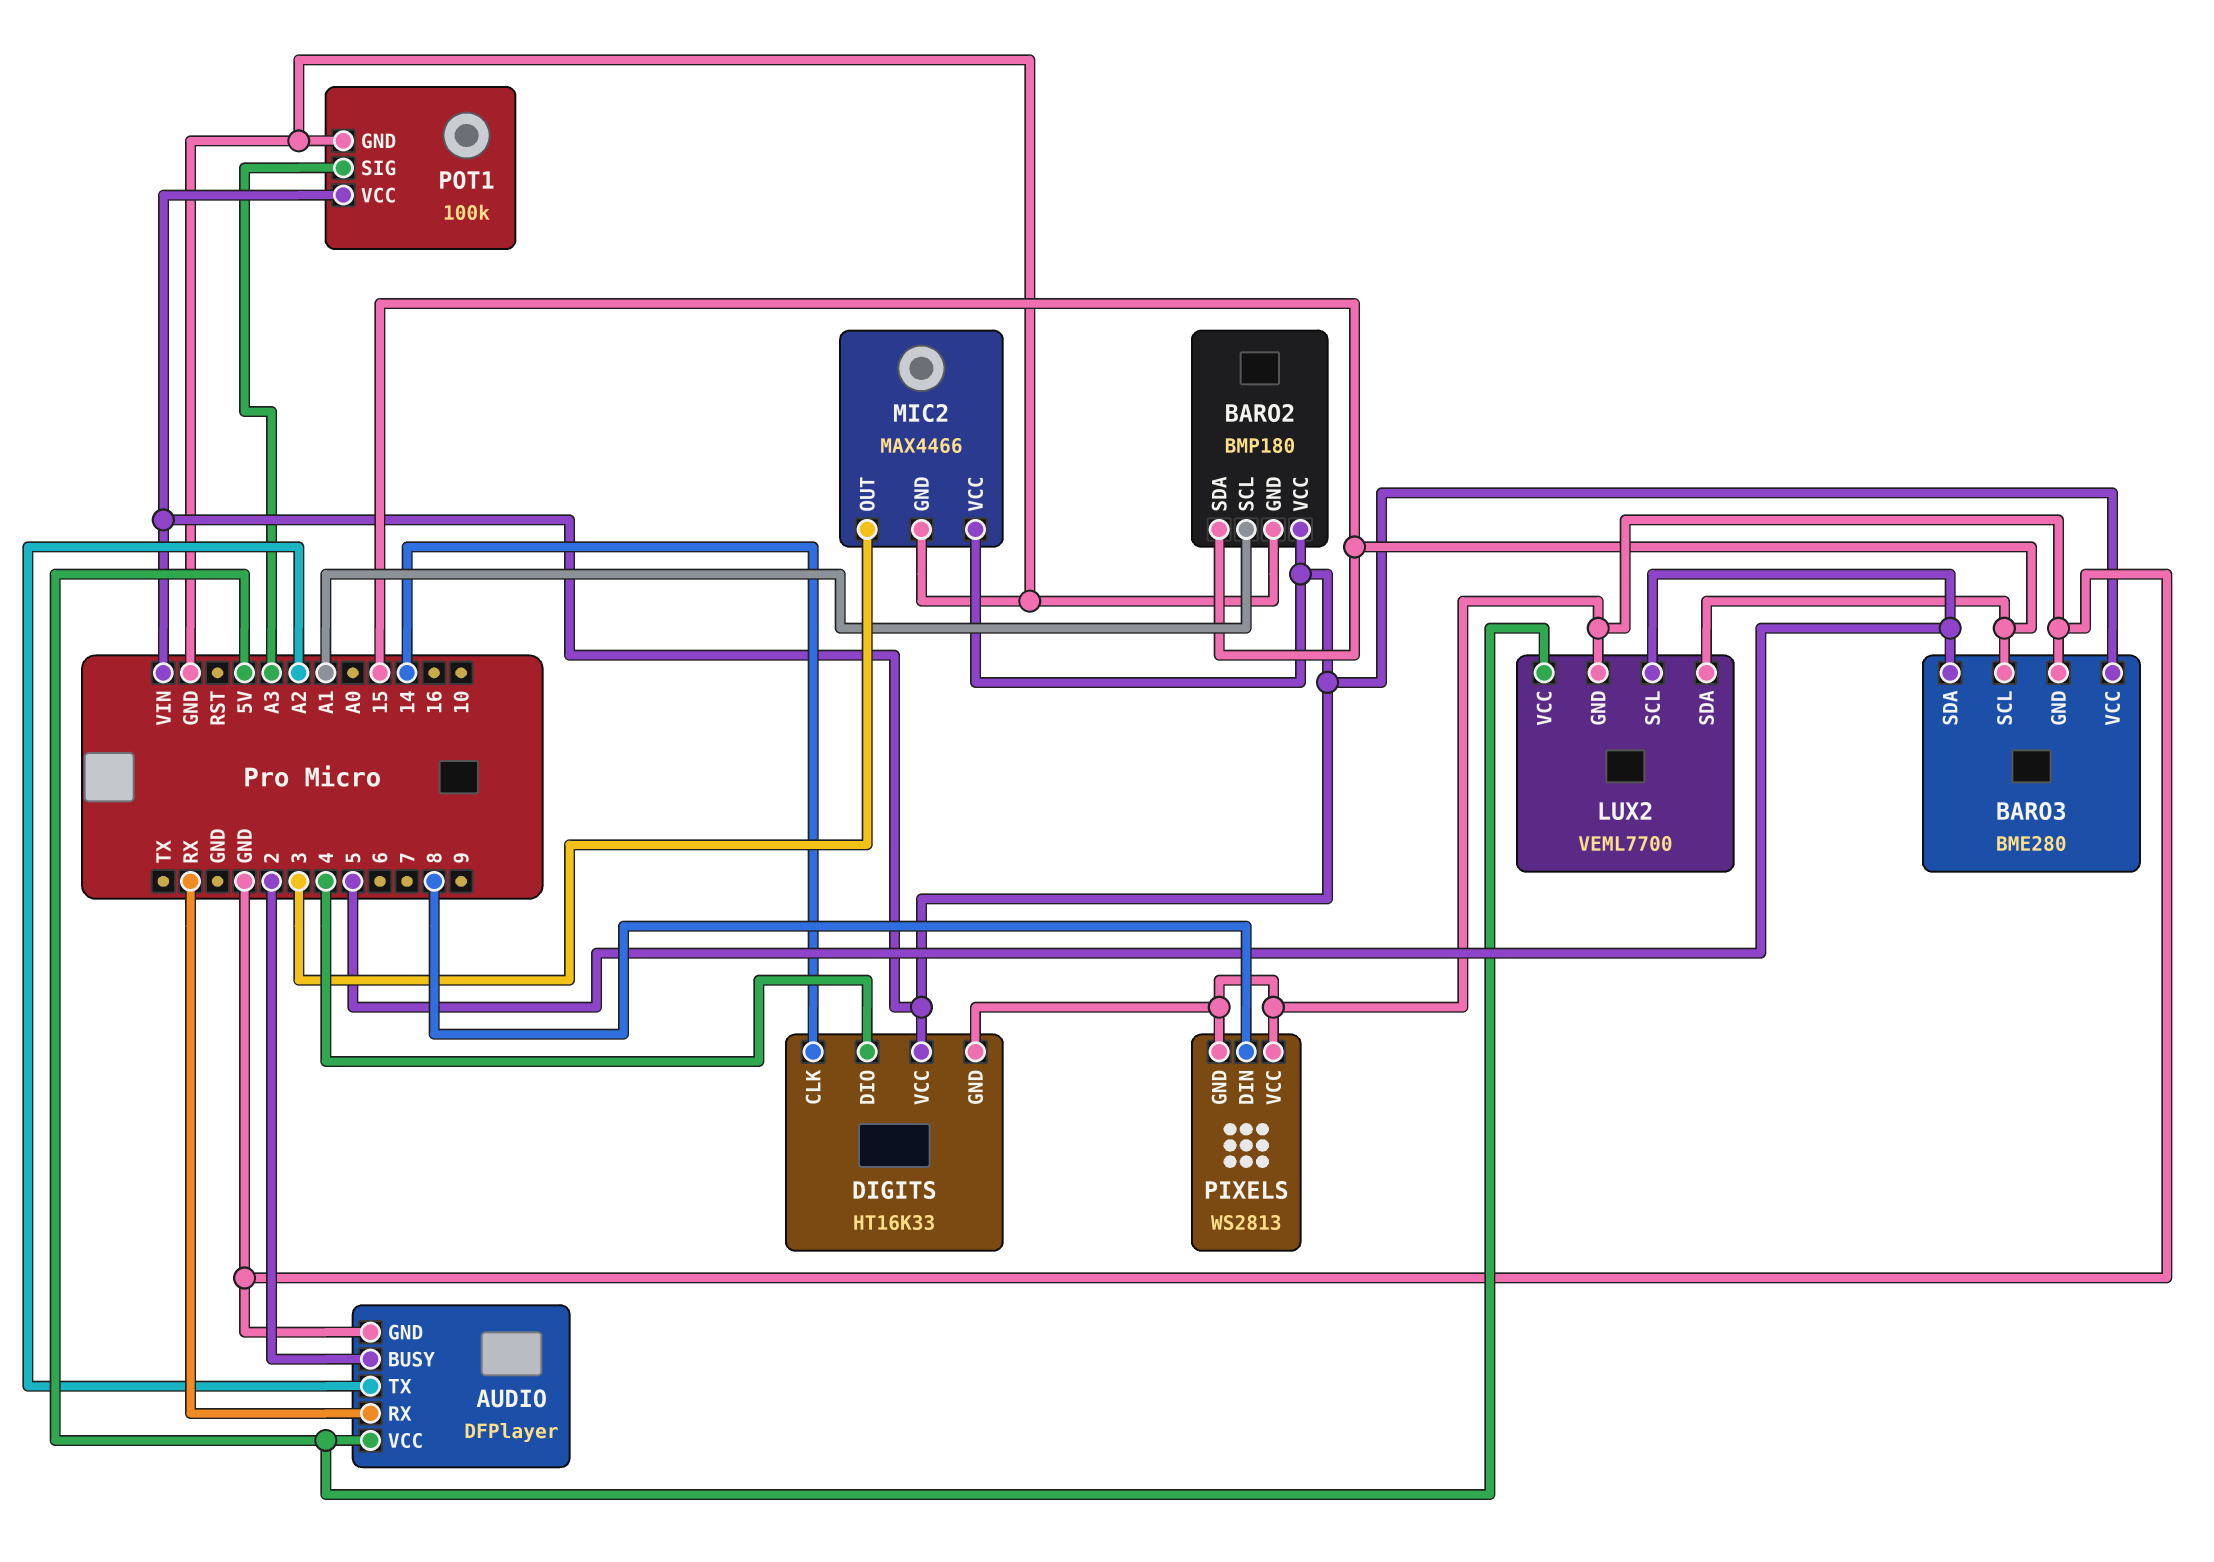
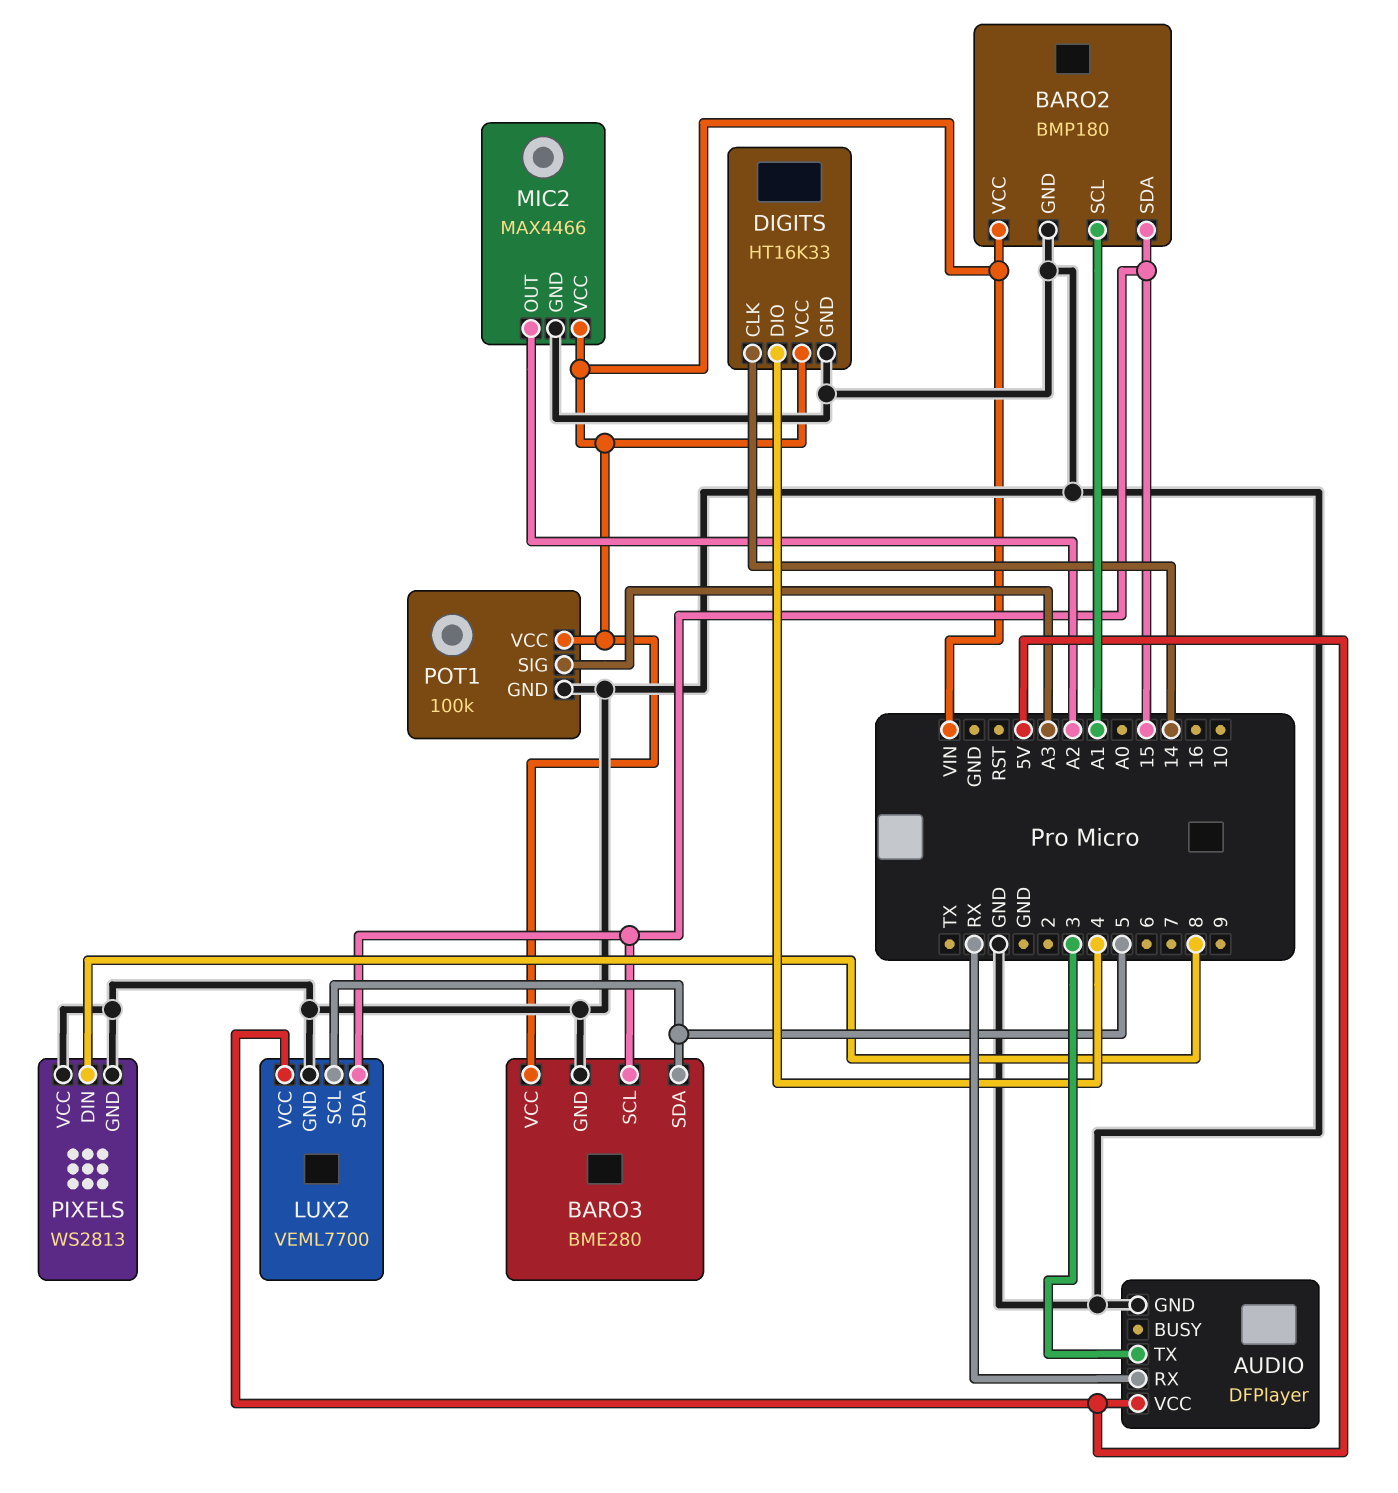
AUDIO pin BUSY: 2 -> none
AUDIO pin TX: A2 -> 3
MIC2 pin OUT: 3 -> A2

